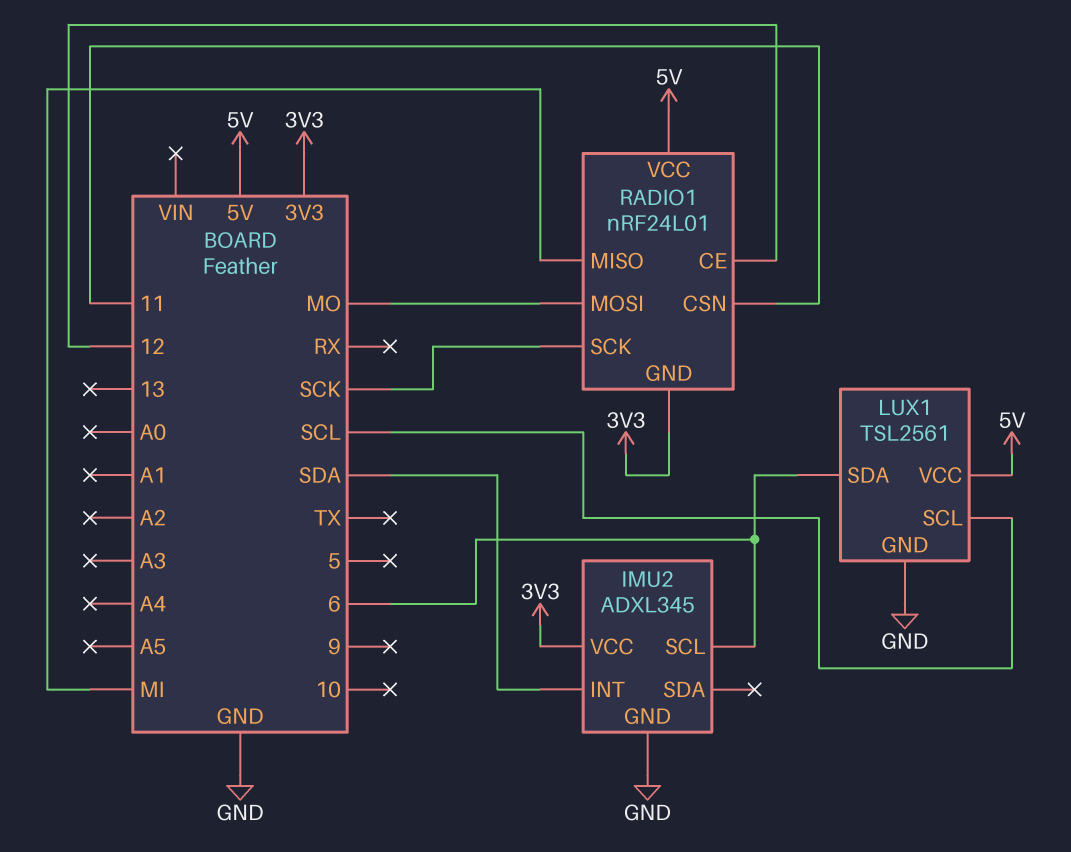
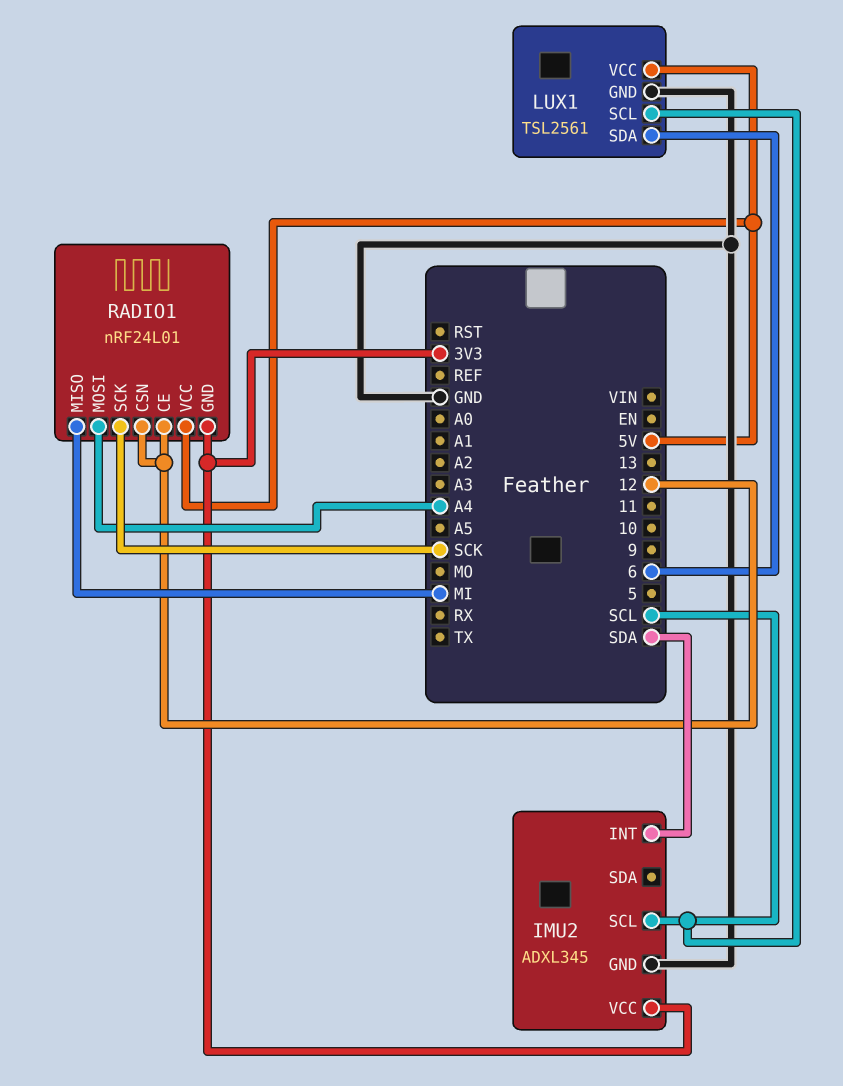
IMU2 pin SCL: 6 -> SCL
RADIO1 pin CSN: 11 -> 12
RADIO1 pin MOSI: MO -> A4

